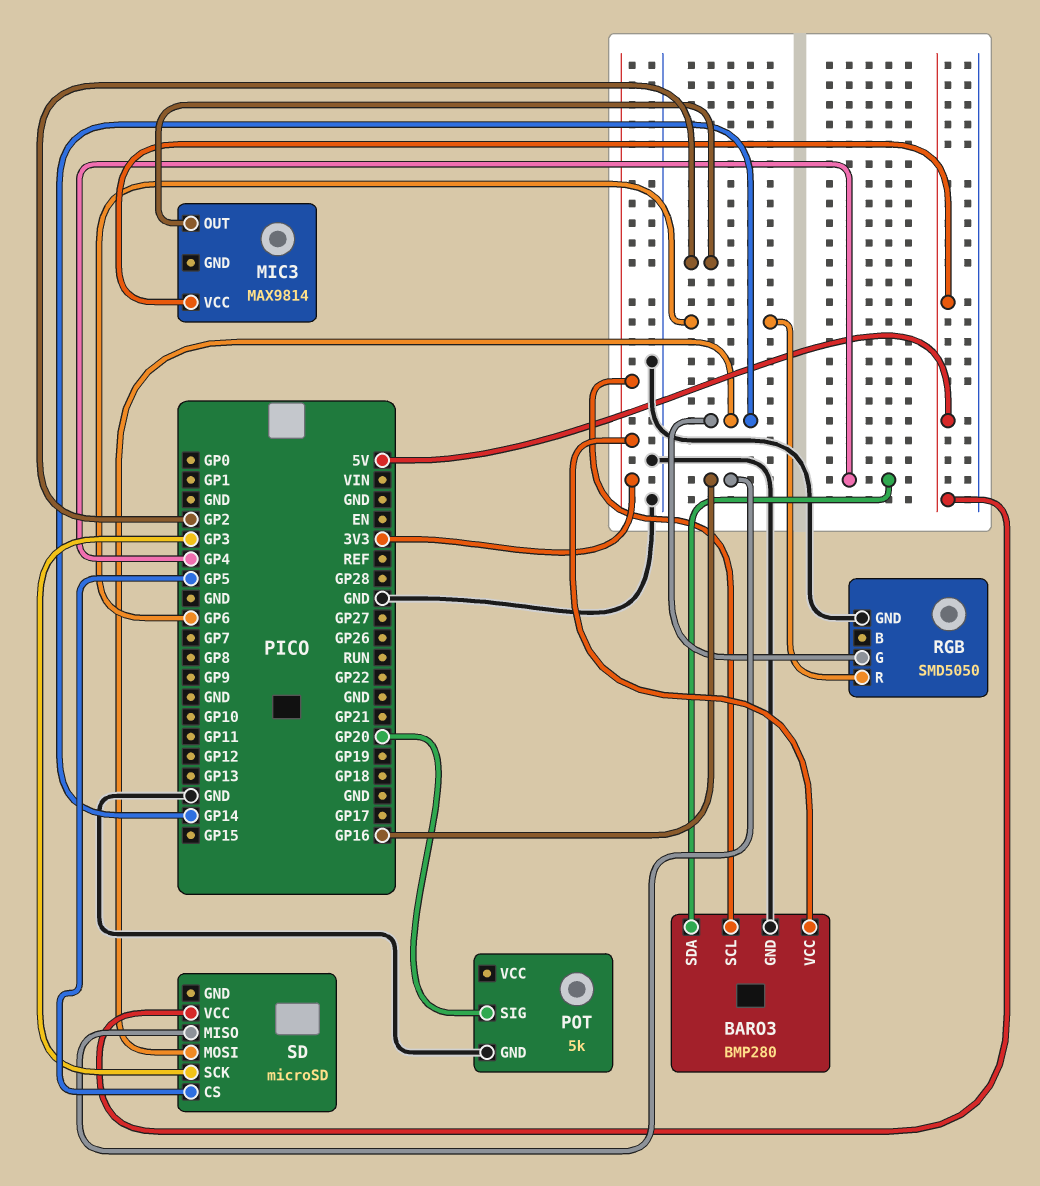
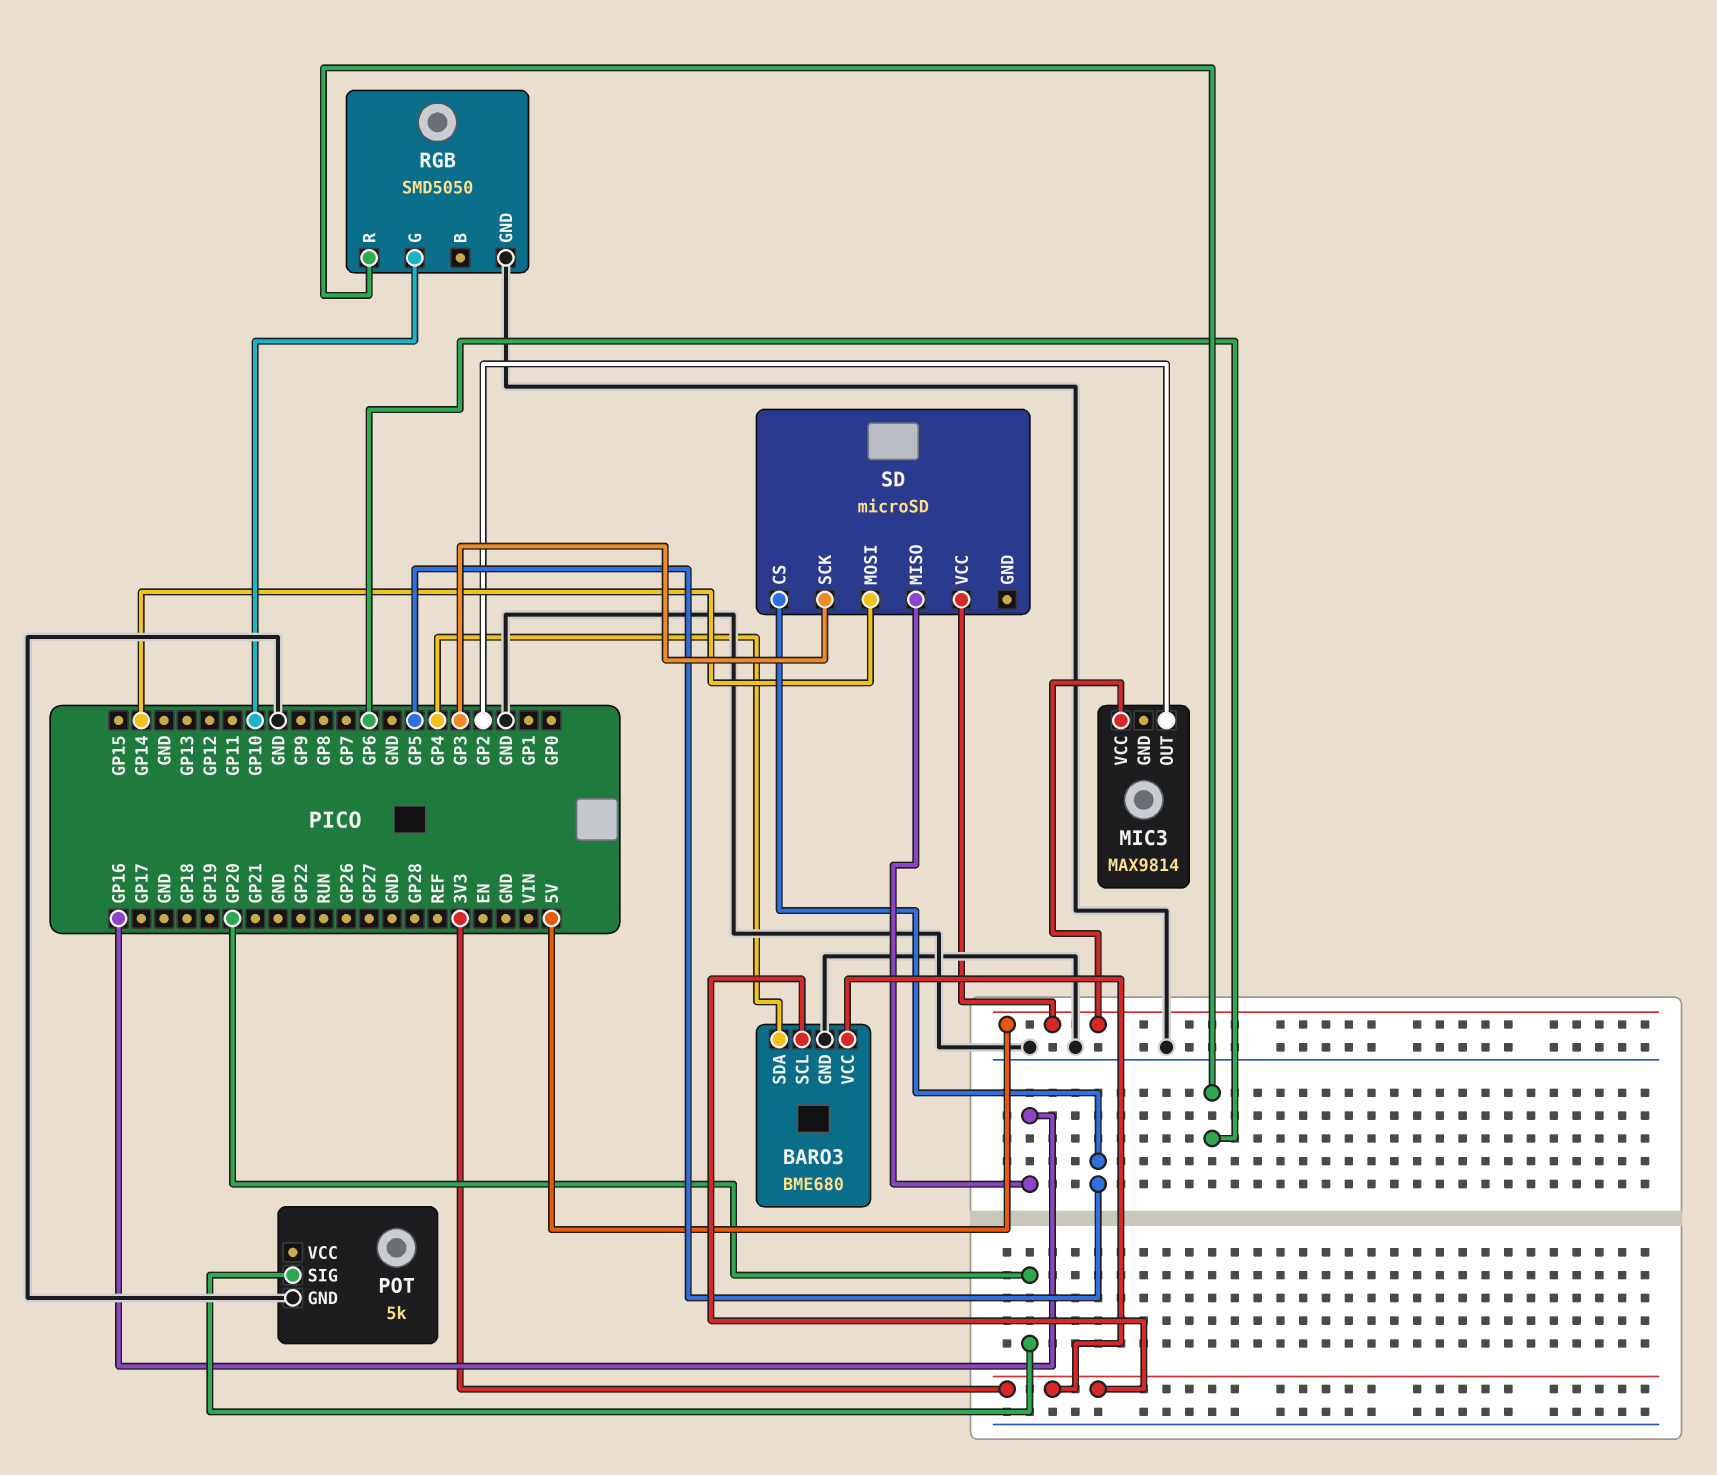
BARO3: BMP280 -> BME680
RGB pin G: GP14 -> GP10

